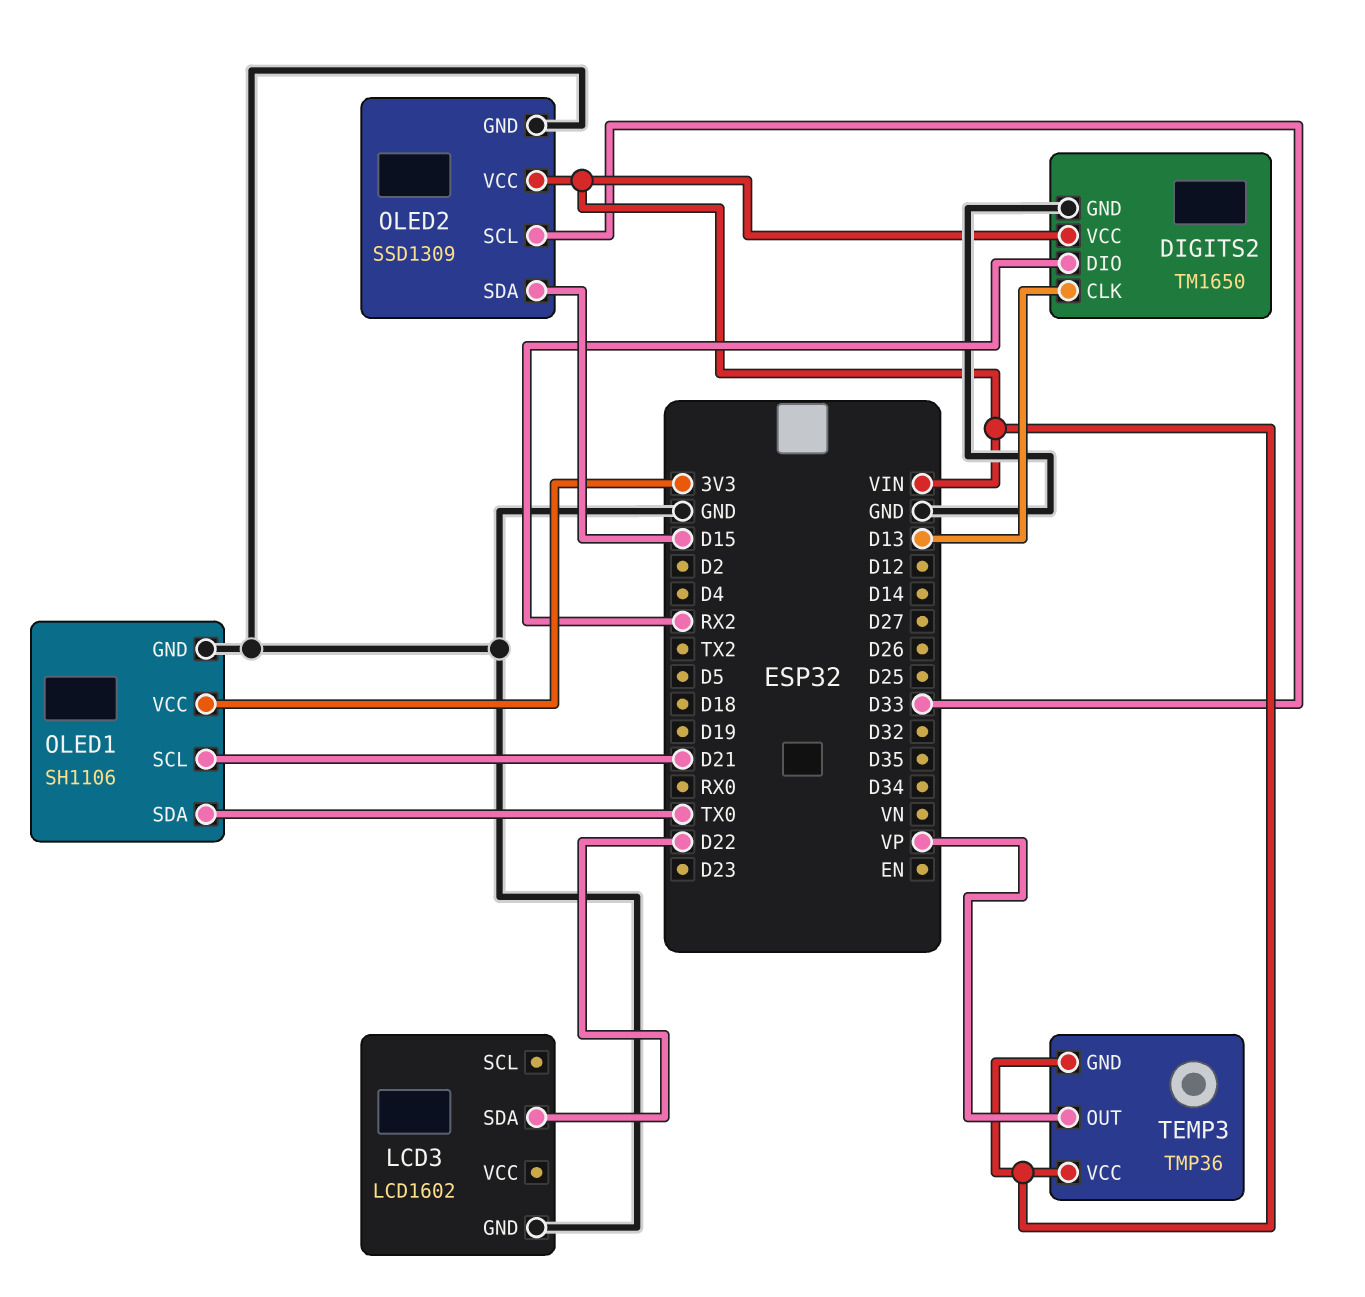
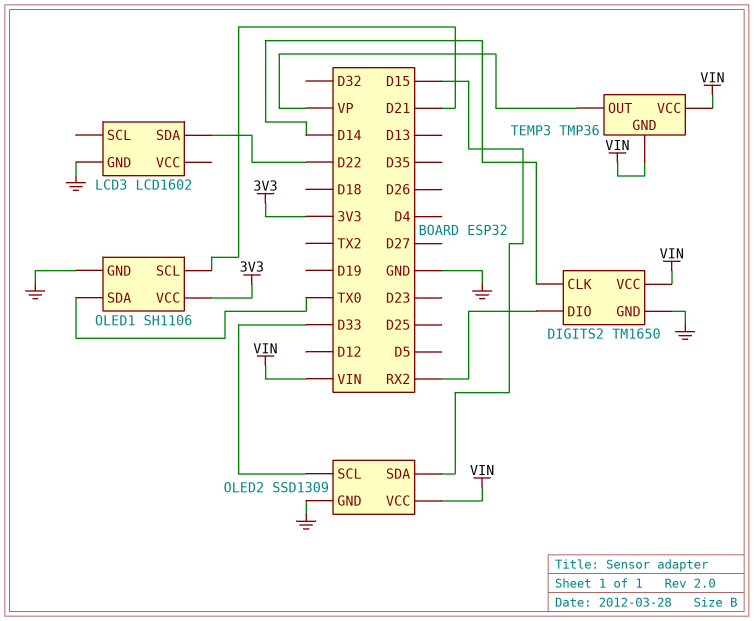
DIGITS2 pin CLK: D13 -> D14

